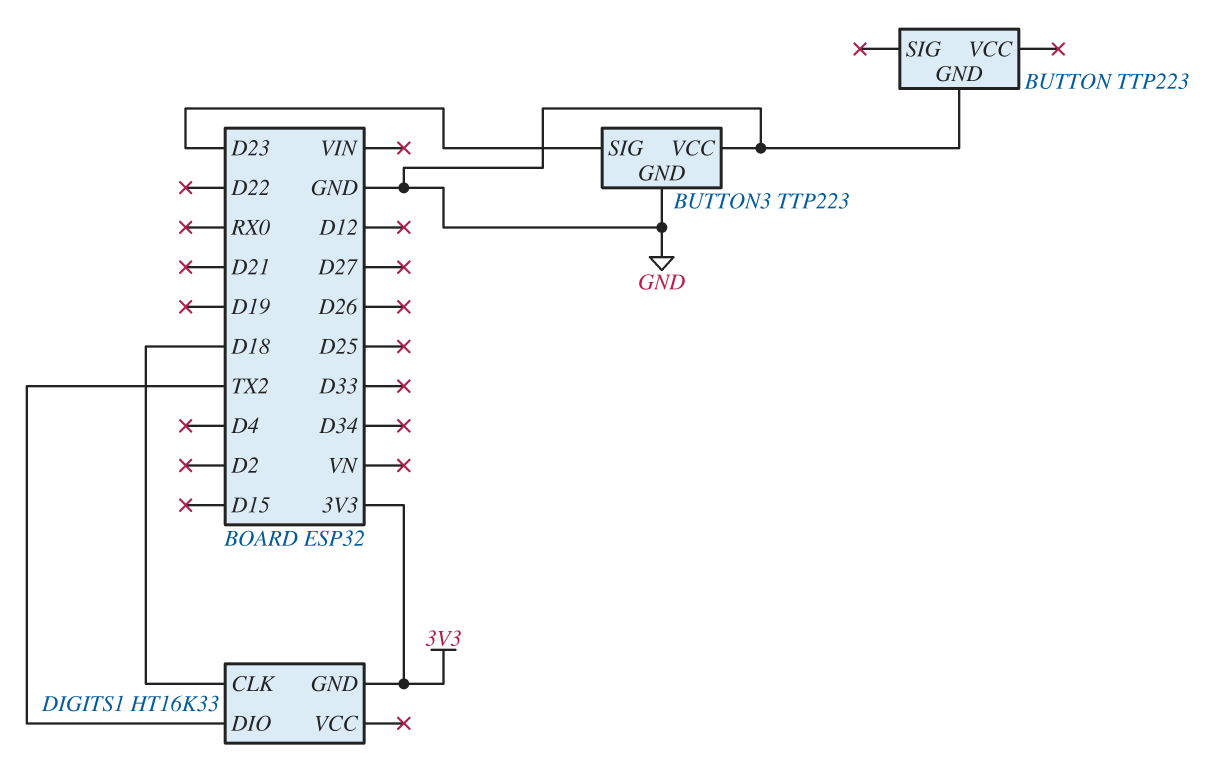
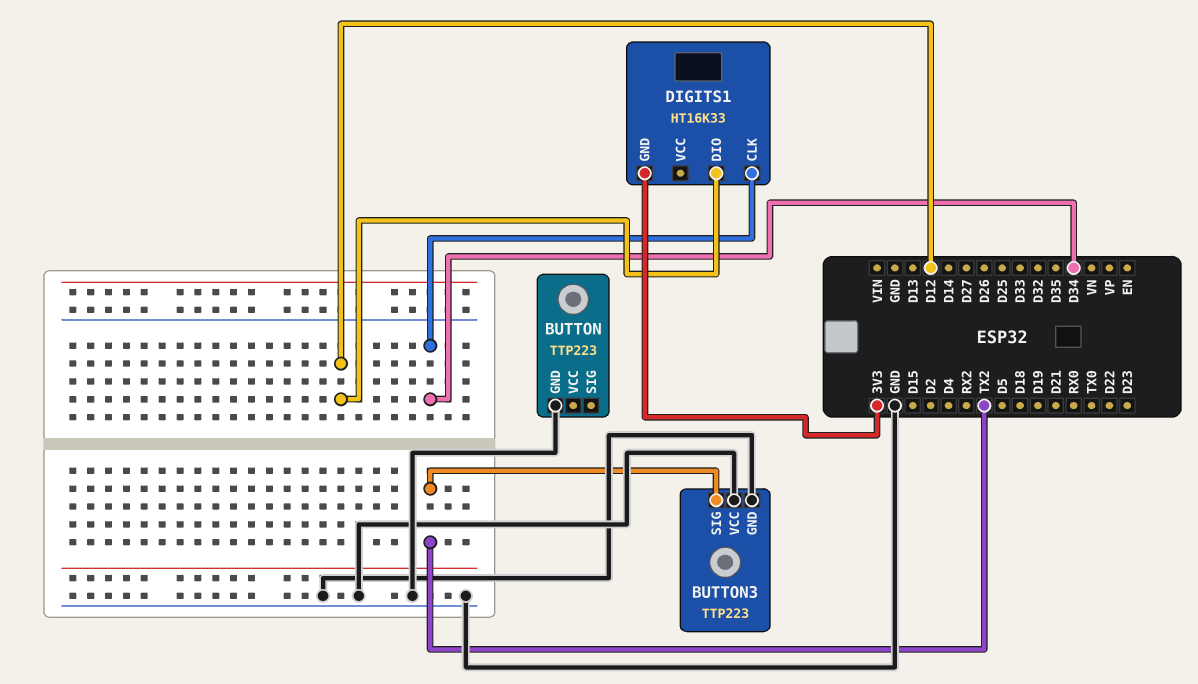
BUTTON3 pin SIG: D23 -> TX2
DIGITS1 pin CLK: D18 -> D34
DIGITS1 pin DIO: TX2 -> D12

